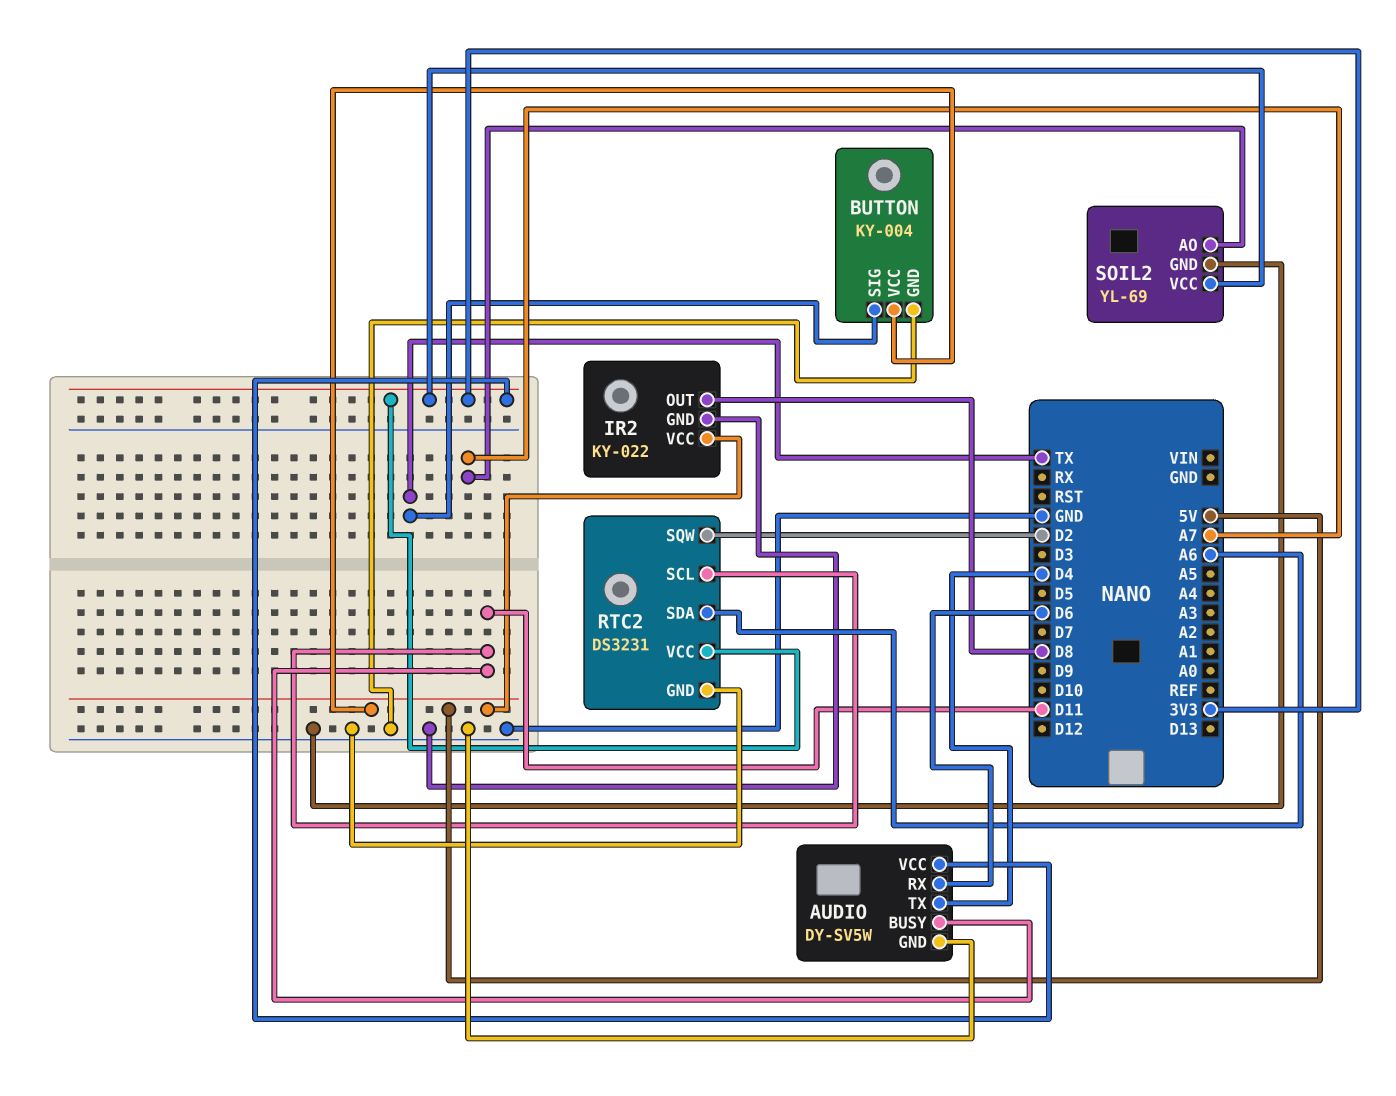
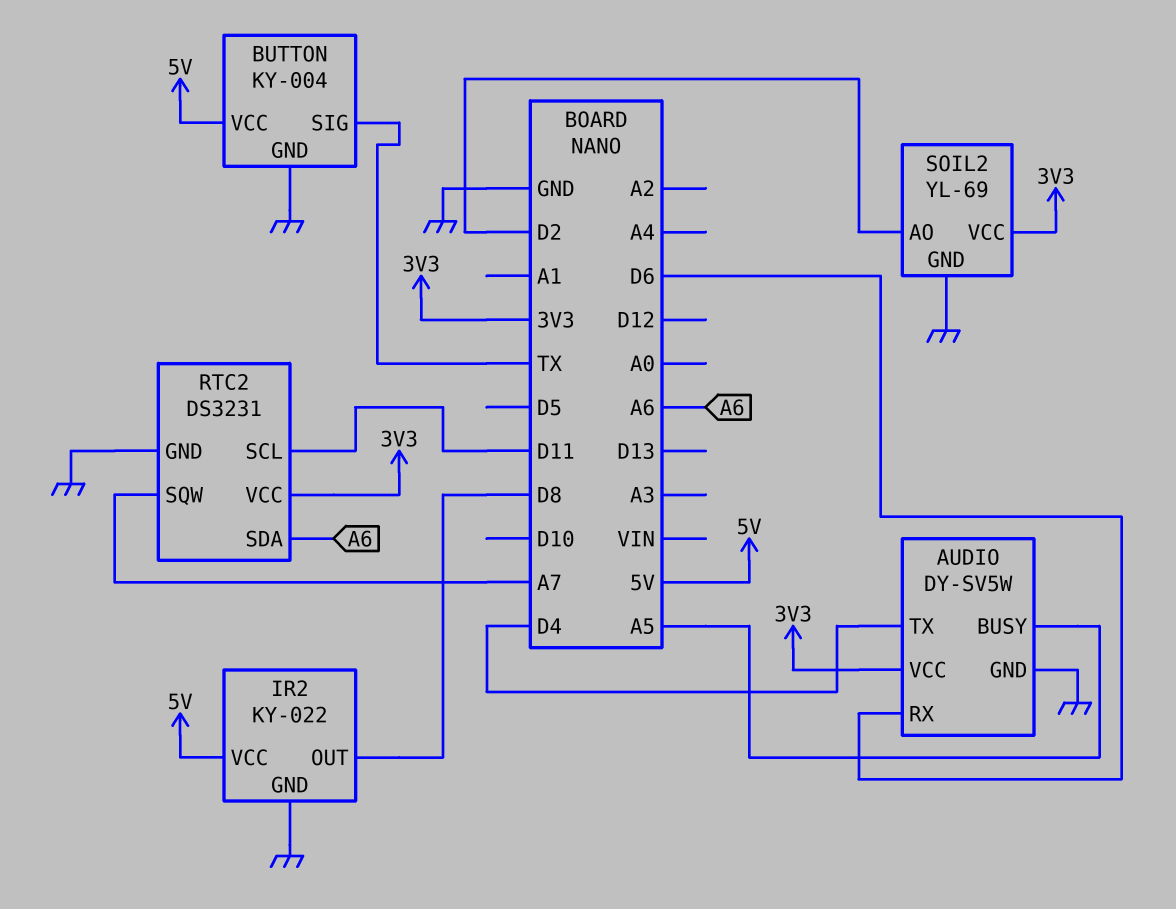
AUDIO pin BUSY: D11 -> A5
RTC2 pin SQW: D2 -> A7
SOIL2 pin AO: A7 -> D2

